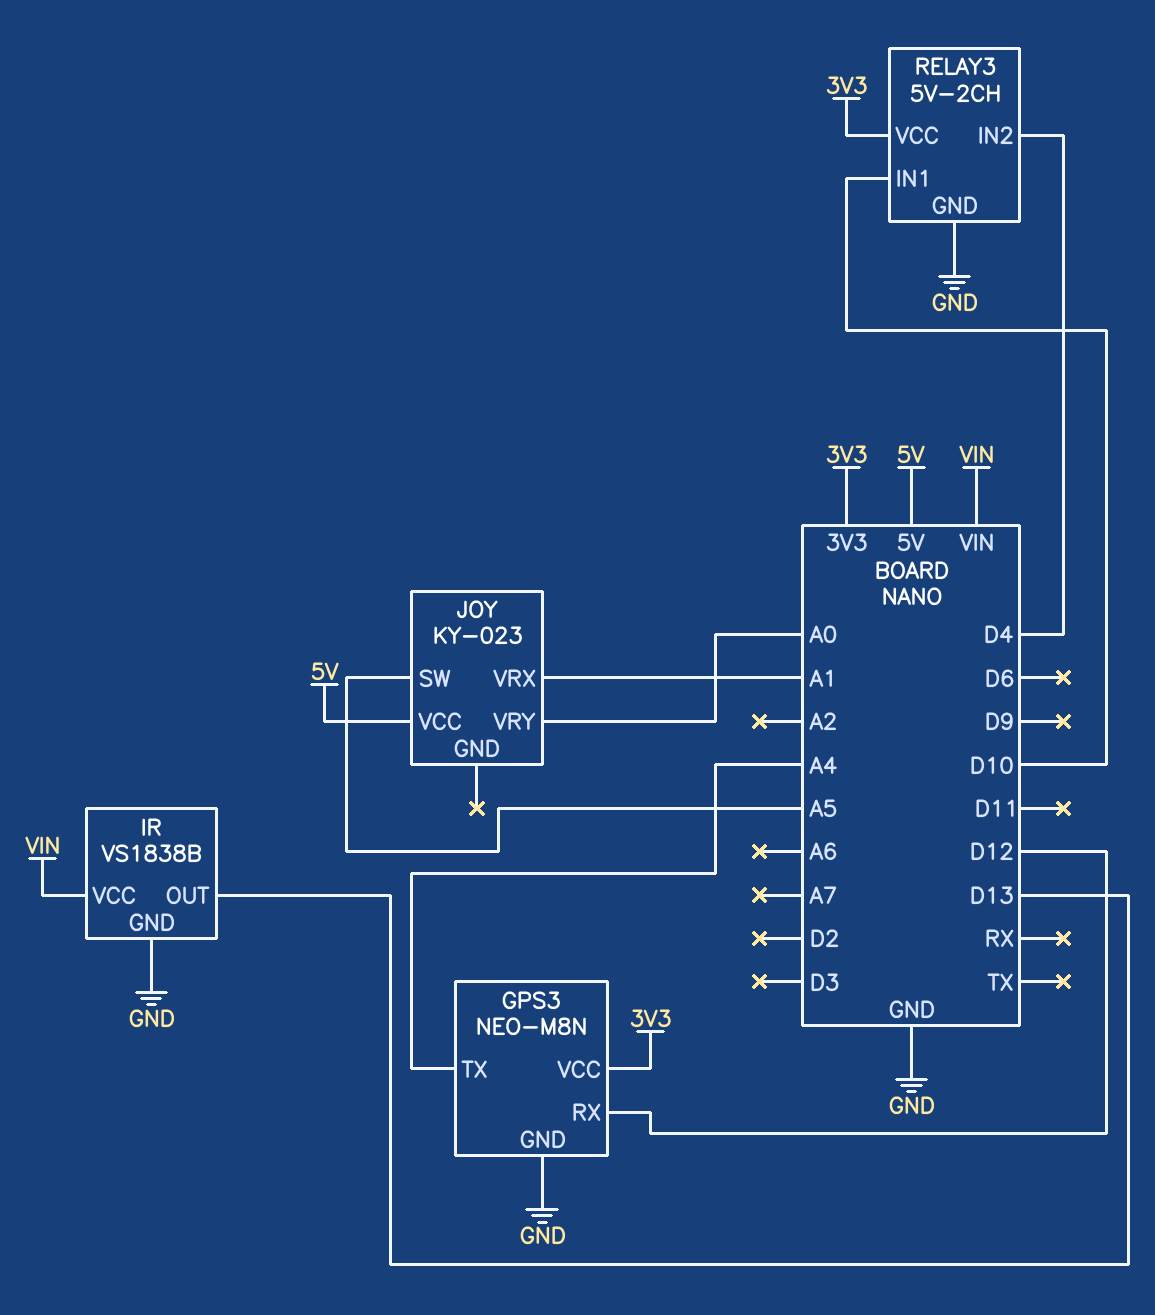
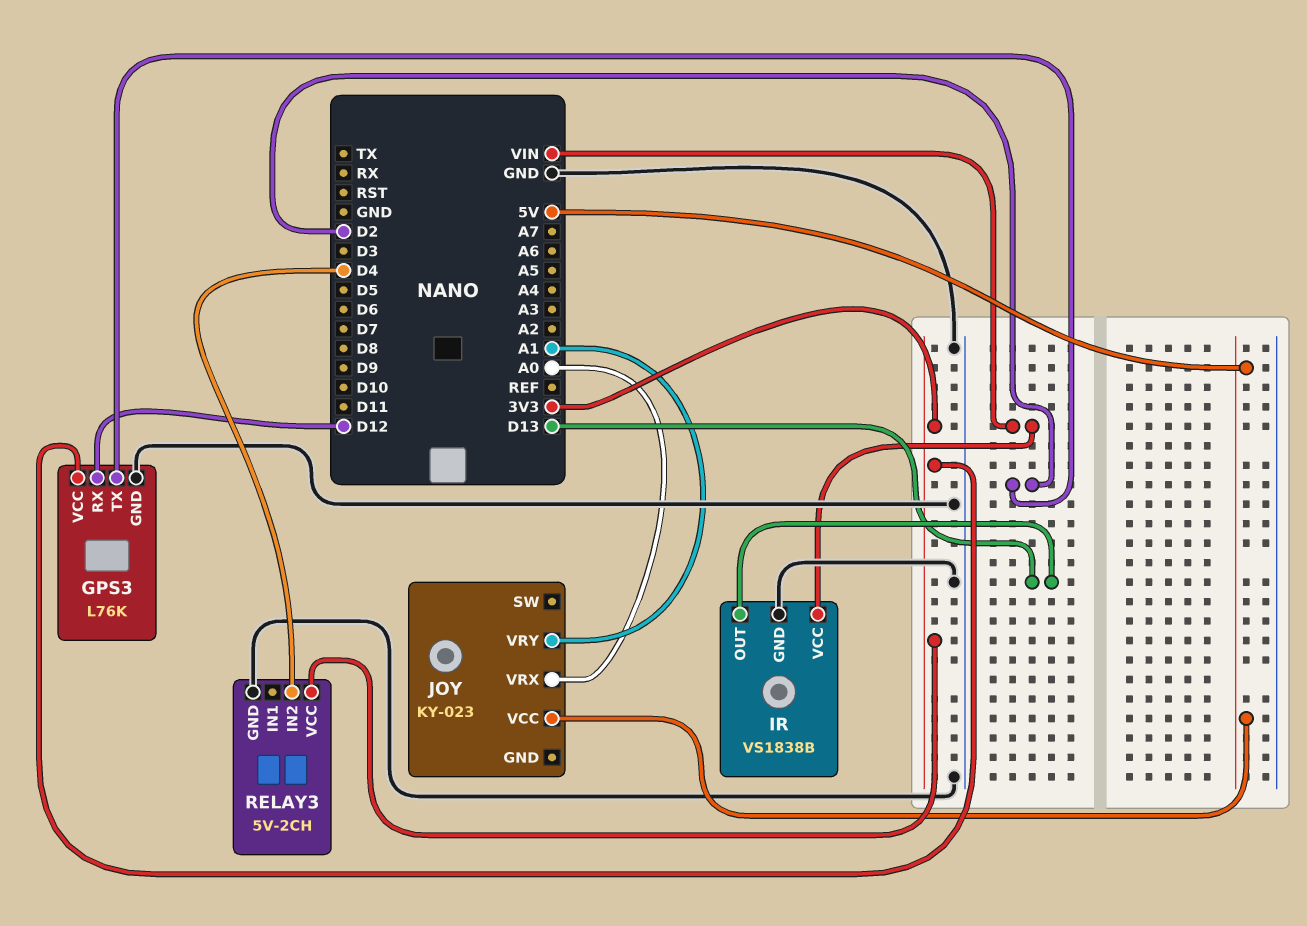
GPS3: NEO-M8N -> L76K
GPS3 pin TX: A4 -> D2
JOY pin SW: A5 -> none
JOY pin VRX: A1 -> A0
JOY pin VRY: A0 -> A1
RELAY3 pin IN1: D10 -> none

